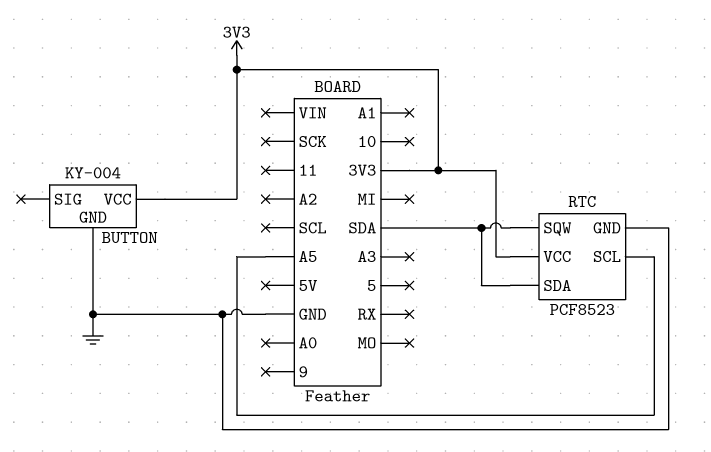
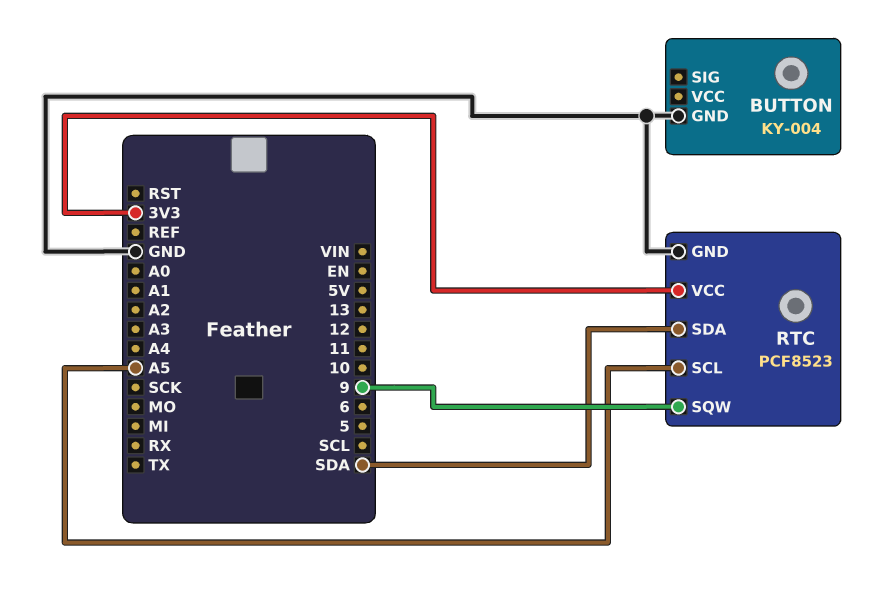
BUTTON pin VCC: 3V3 -> none
RTC pin SQW: SDA -> 9

